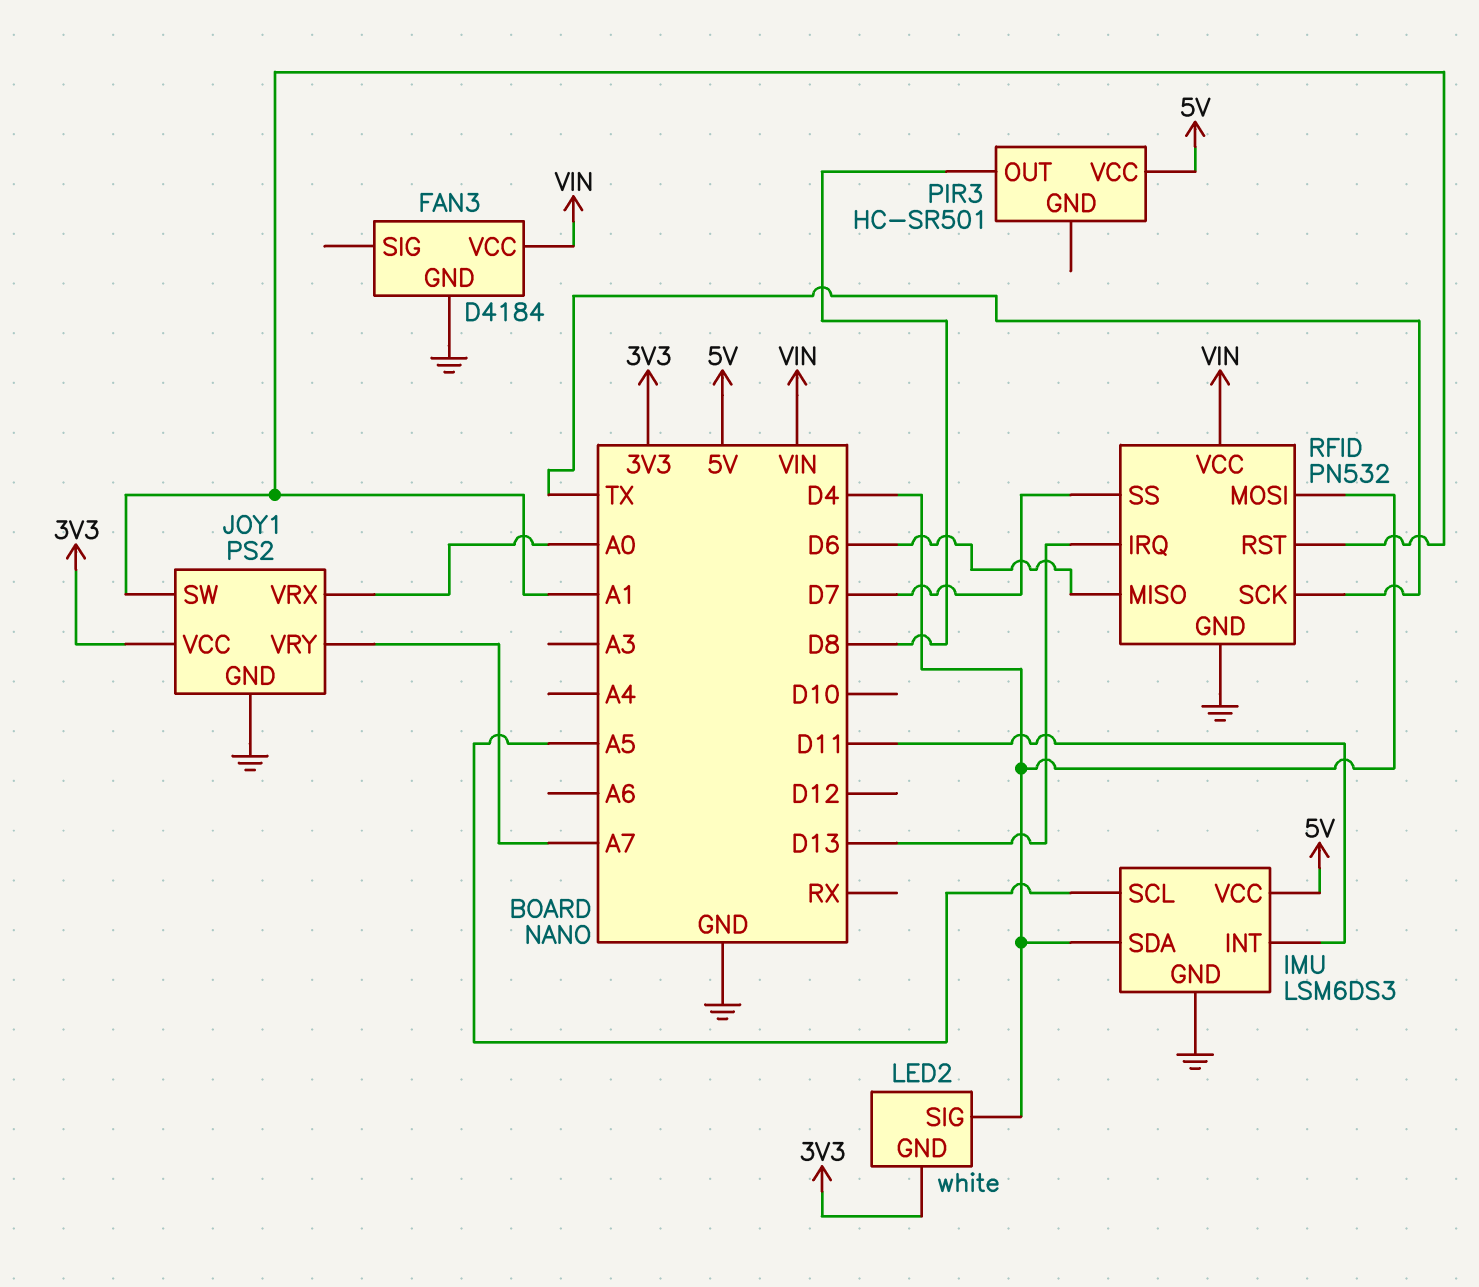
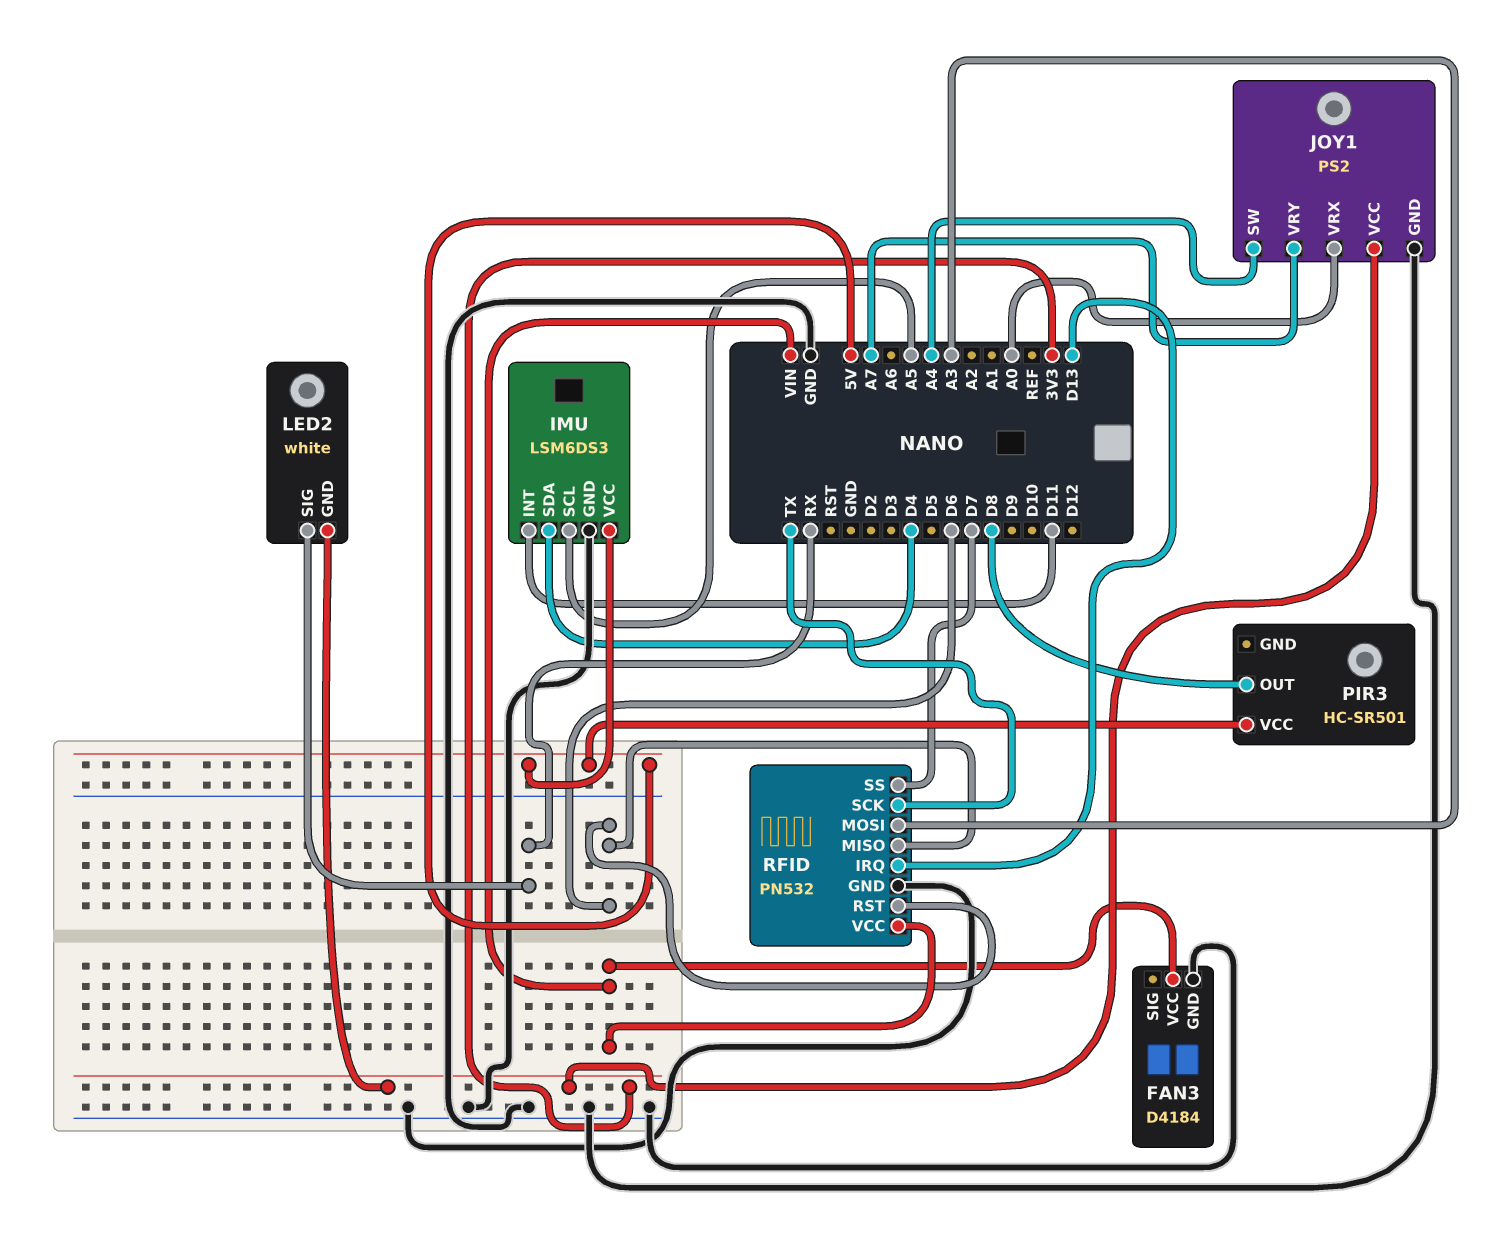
JOY1 pin SW: A1 -> A4
LED2 pin SIG: D4 -> RX
RFID pin MOSI: D4 -> A3
RFID pin RST: A1 -> D6

